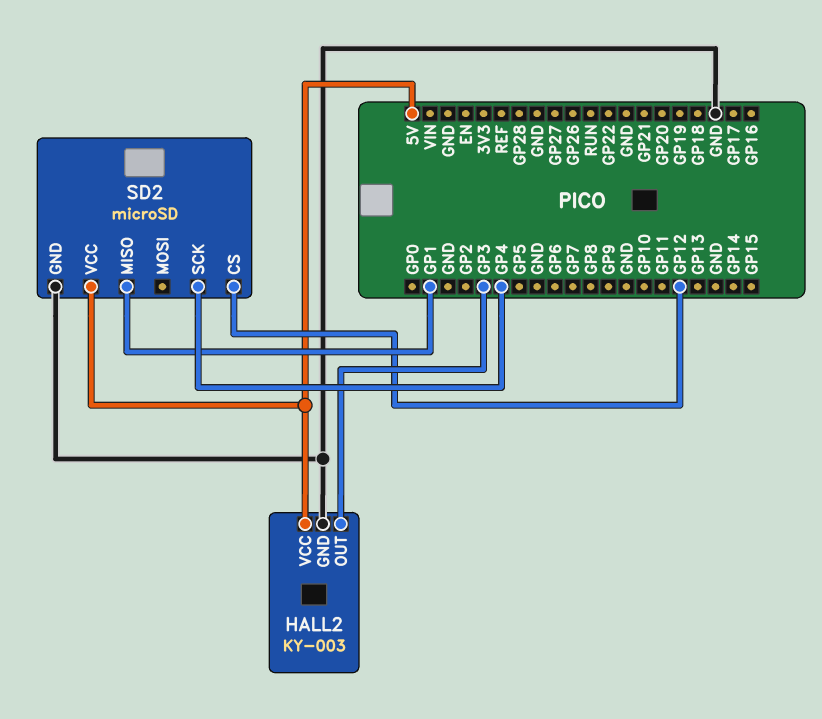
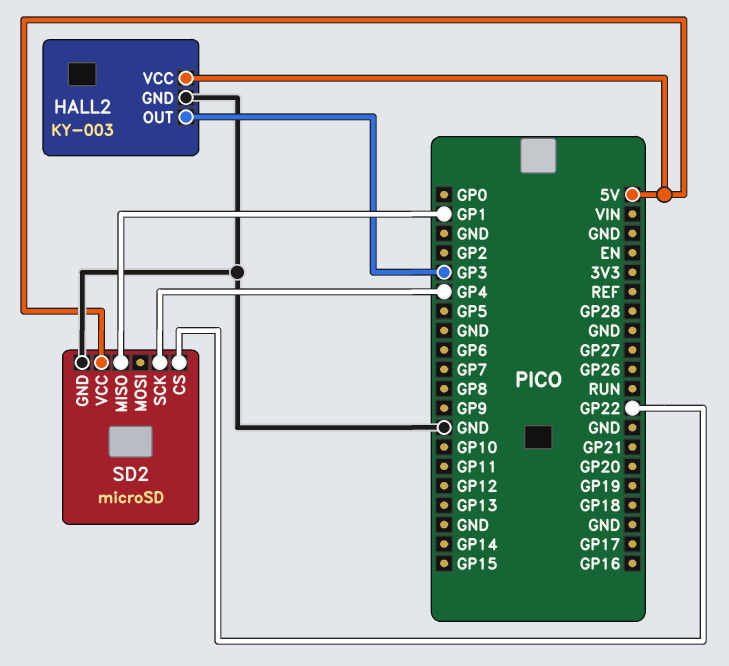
SD2 pin CS: GP12 -> GP22

